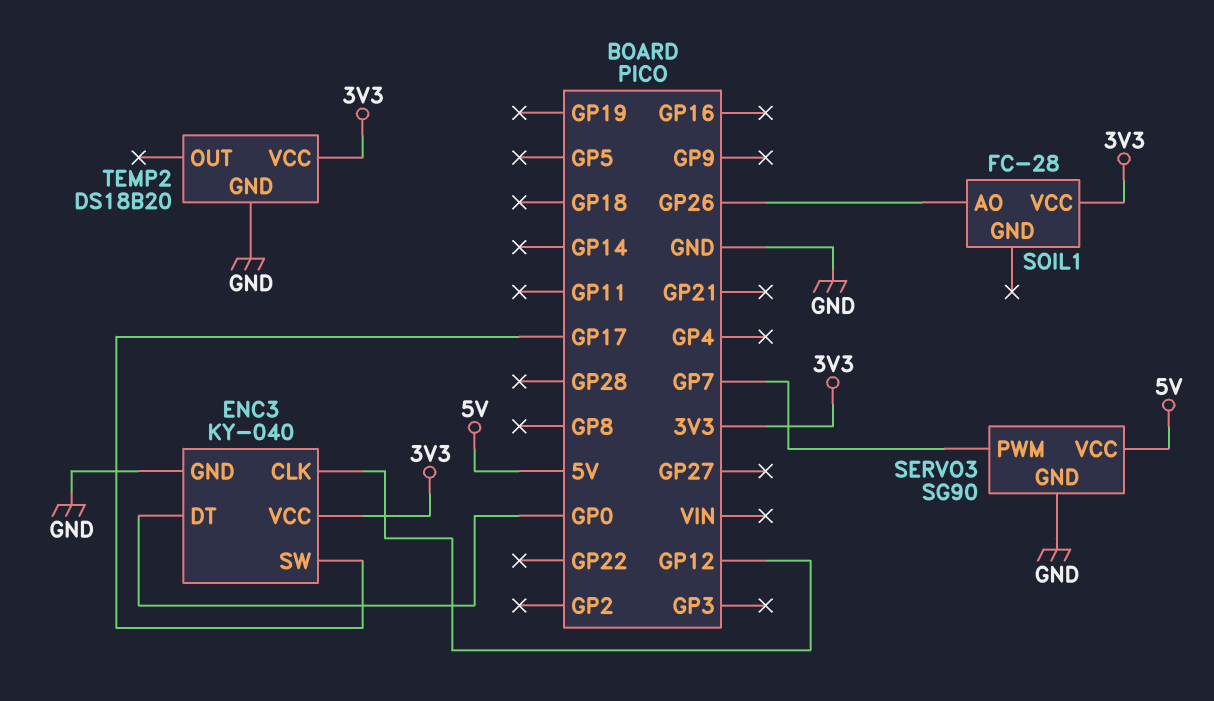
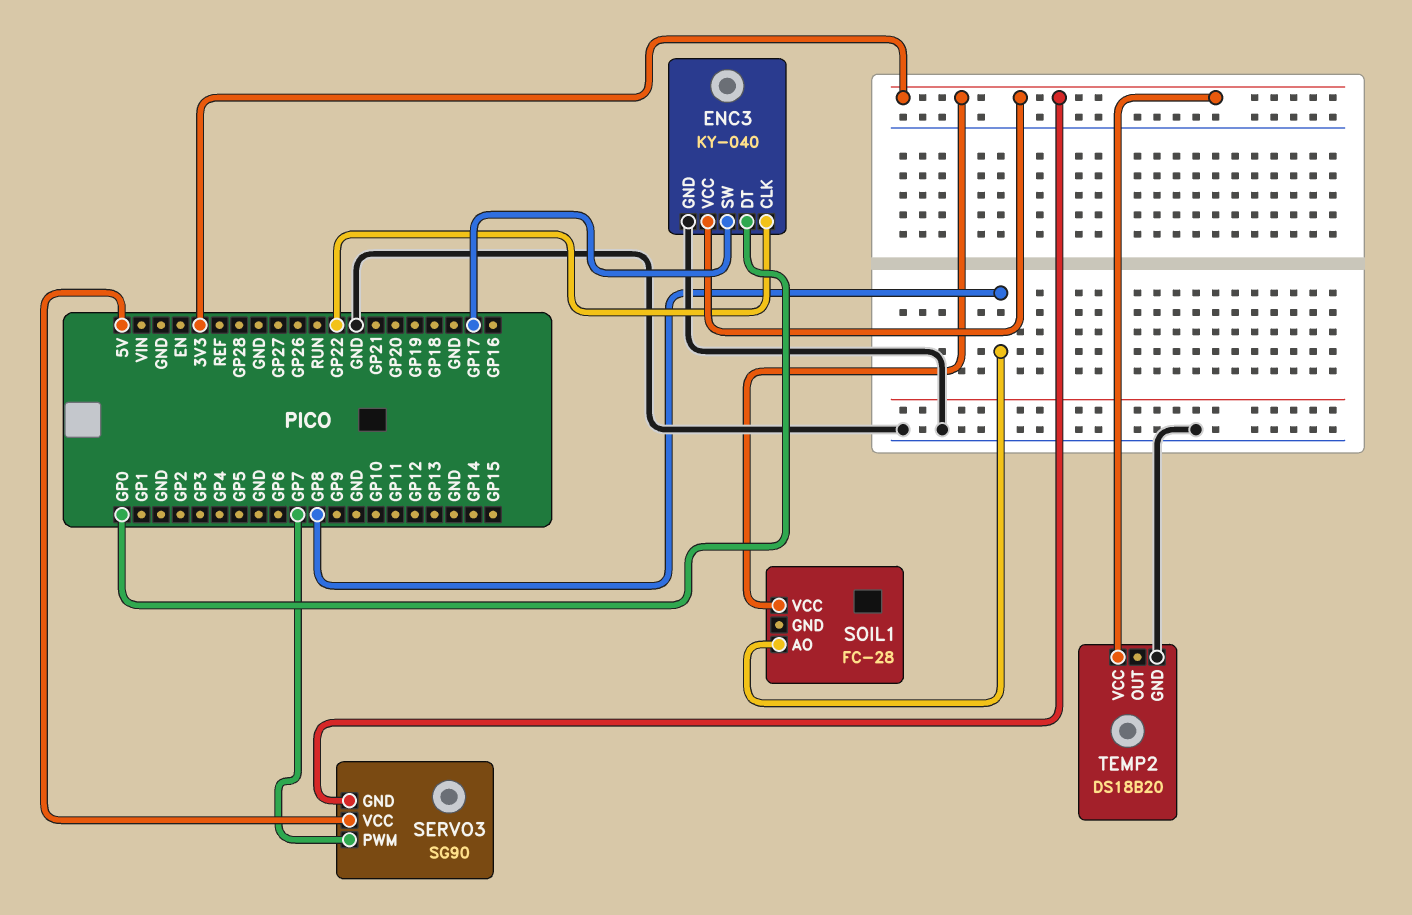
ENC3 pin CLK: GP12 -> GP22
SERVO3 pin GND: GND -> 3V3
SOIL1 pin AO: GP26 -> GP8

